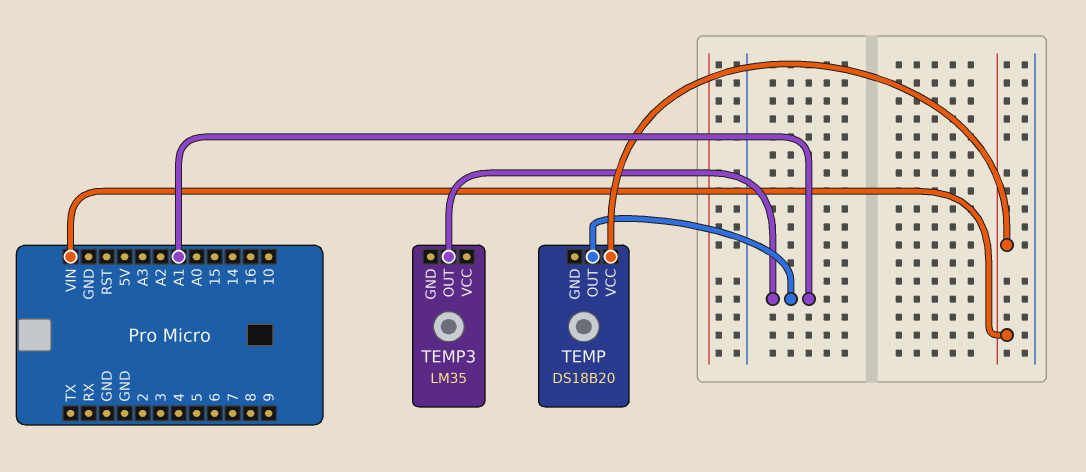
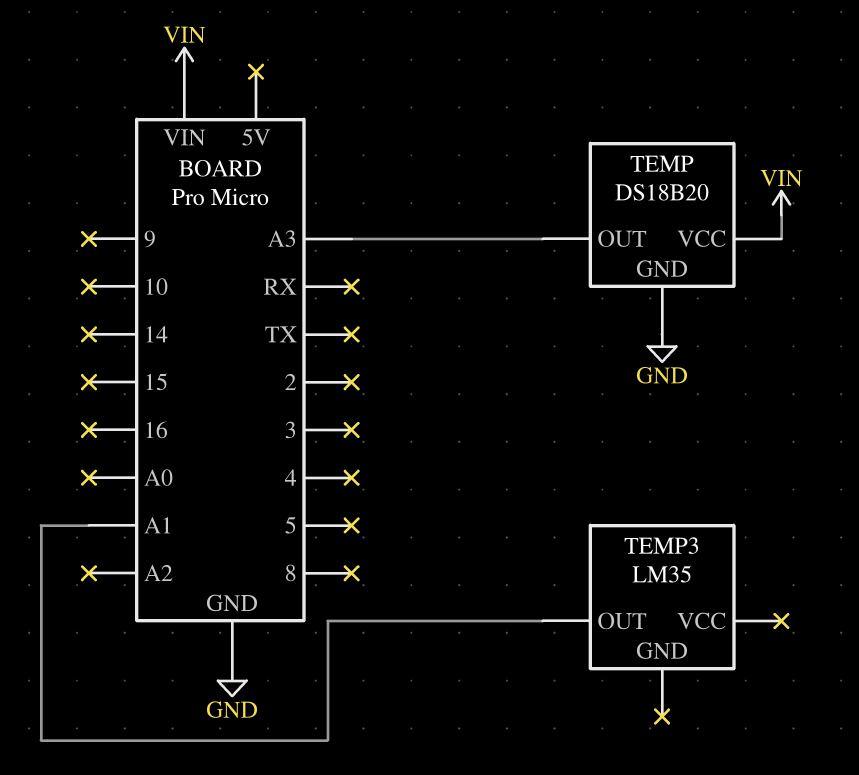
TEMP pin GND: none -> GND
TEMP pin OUT: A1 -> A3

